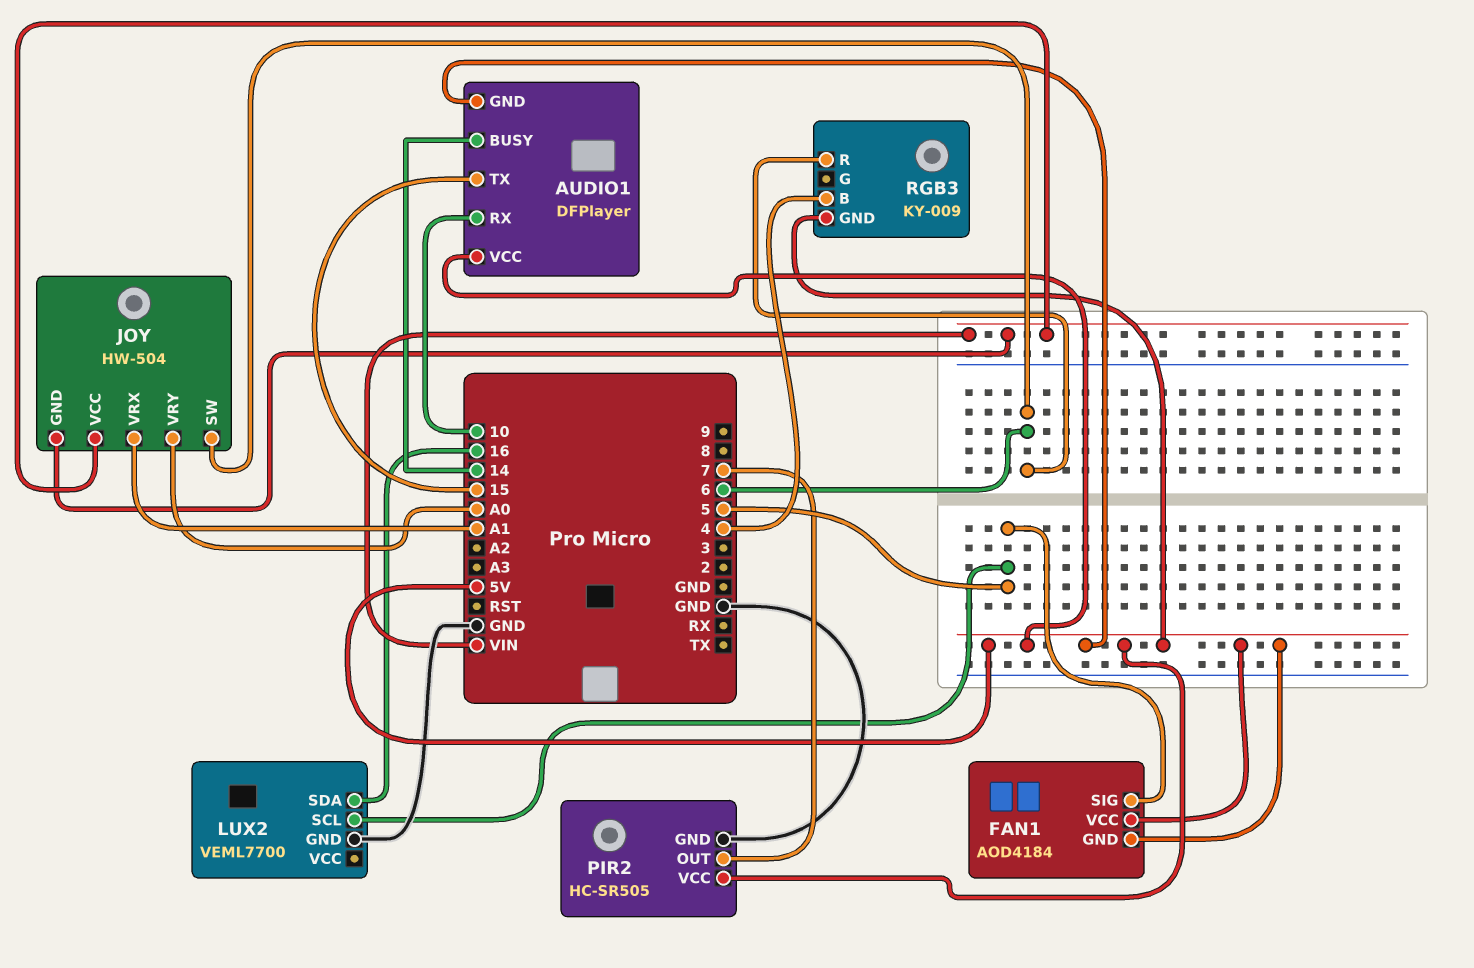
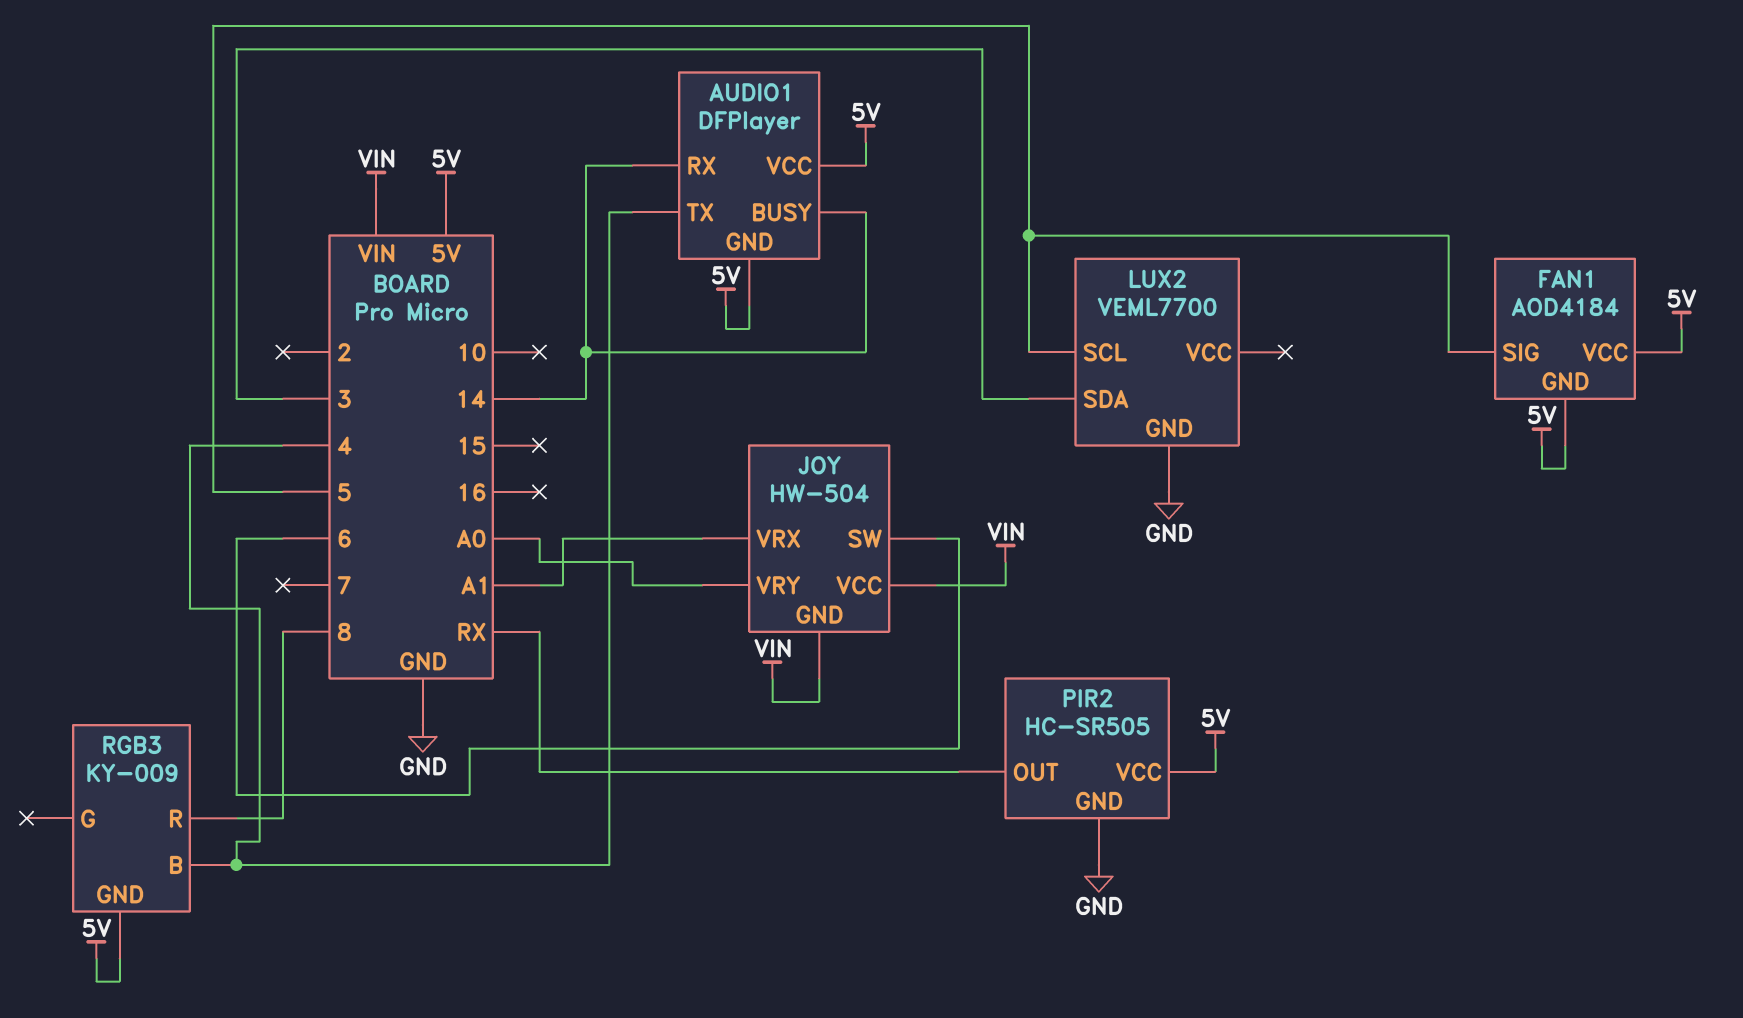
AUDIO1 pin RX: 10 -> 14
AUDIO1 pin TX: 15 -> 4
LUX2 pin SDA: 16 -> 3
PIR2 pin OUT: 7 -> RX
RGB3 pin R: 6 -> 8

